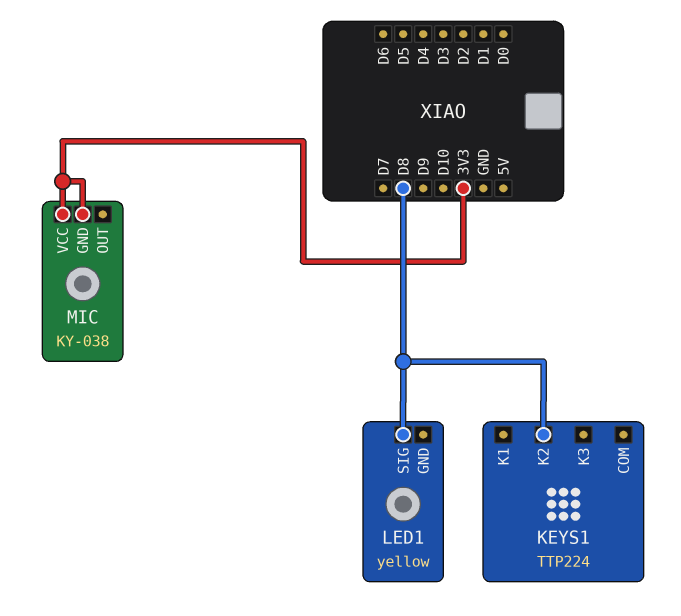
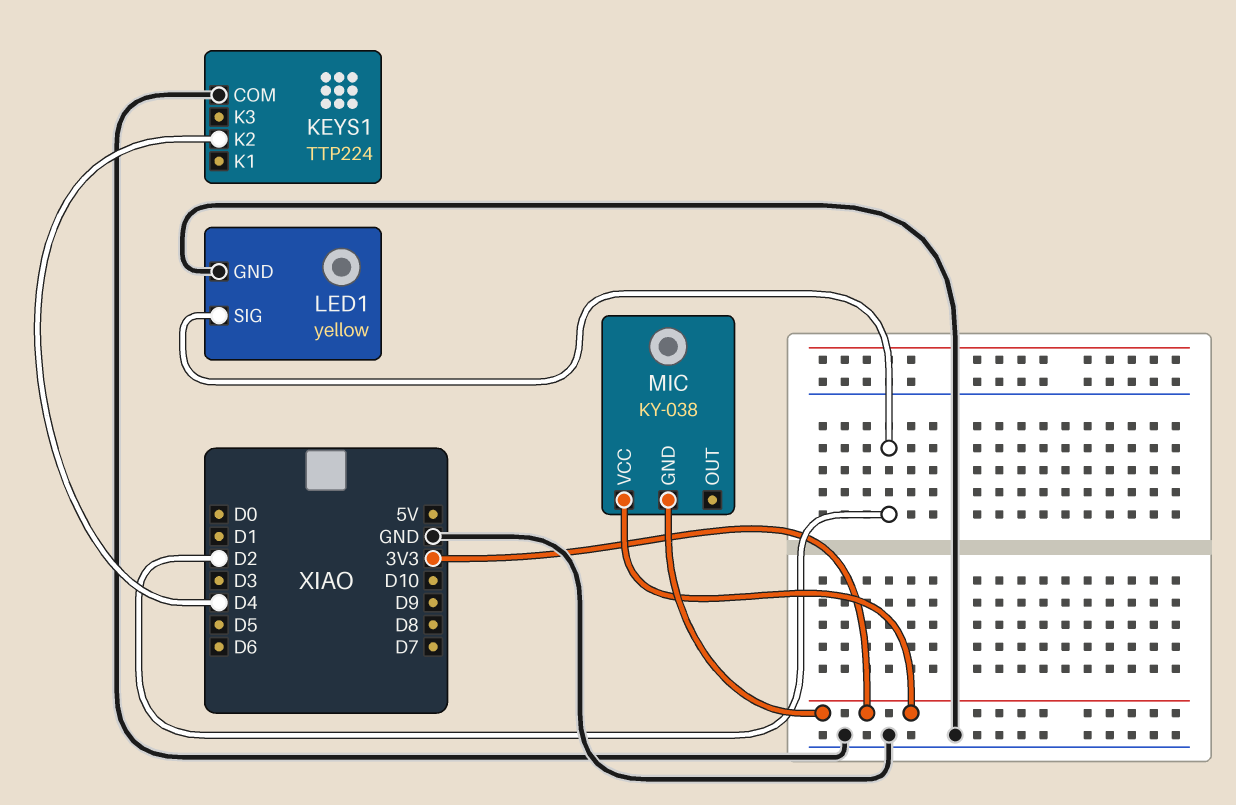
KEYS1 pin COM: none -> GND
KEYS1 pin K2: D8 -> D4
LED1 pin GND: none -> GND
LED1 pin SIG: D8 -> D2

